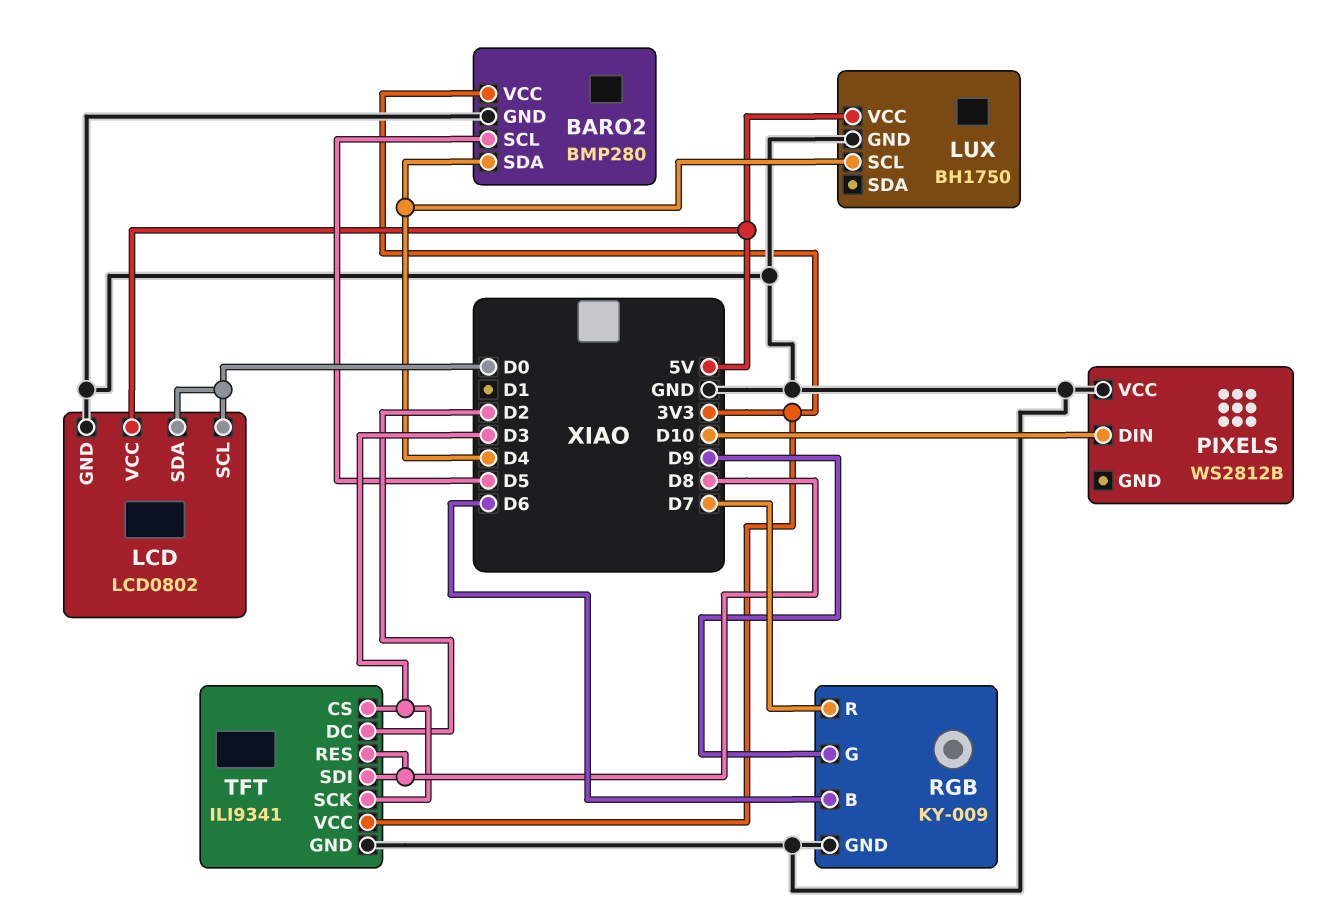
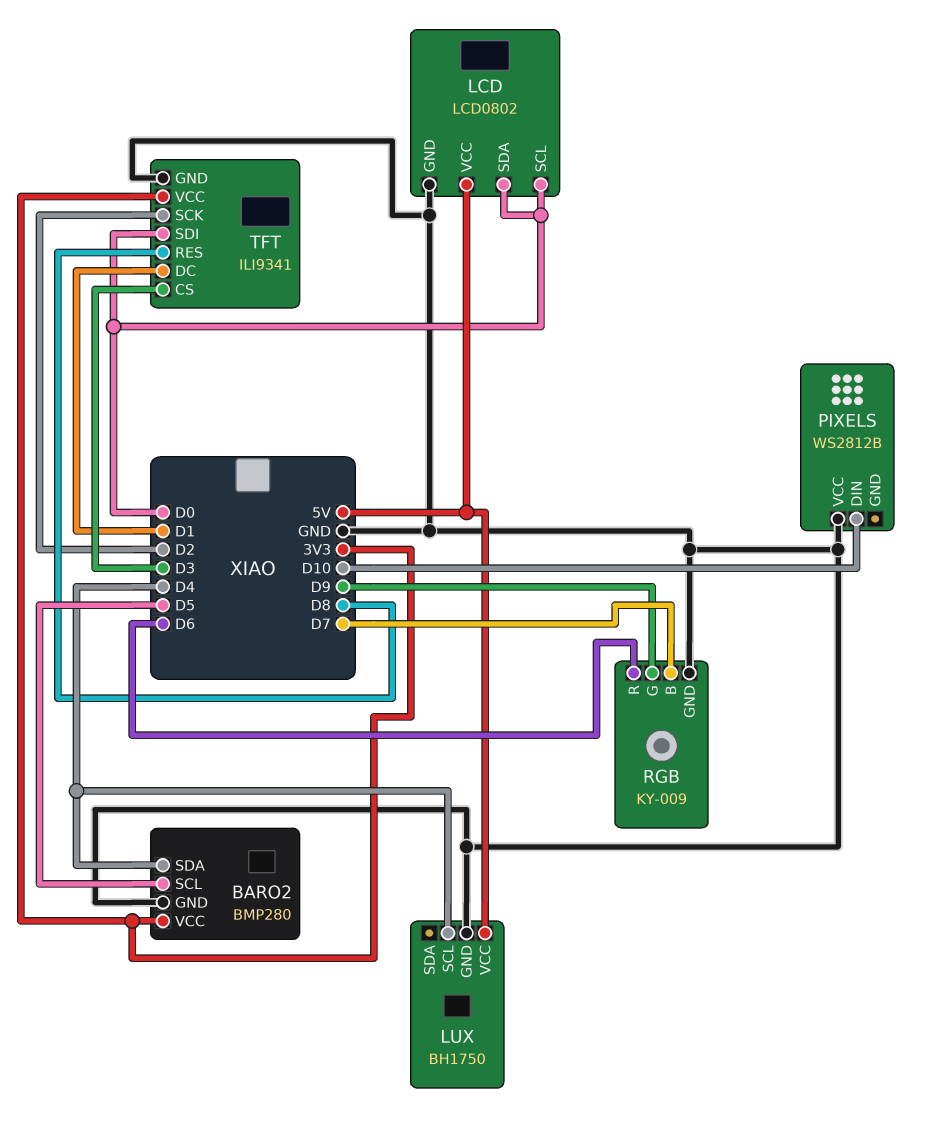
RGB pin B: D6 -> D7
RGB pin R: D7 -> D6
TFT pin DC: D2 -> D1
TFT pin SCK: D3 -> D2
TFT pin SDI: D8 -> D0

